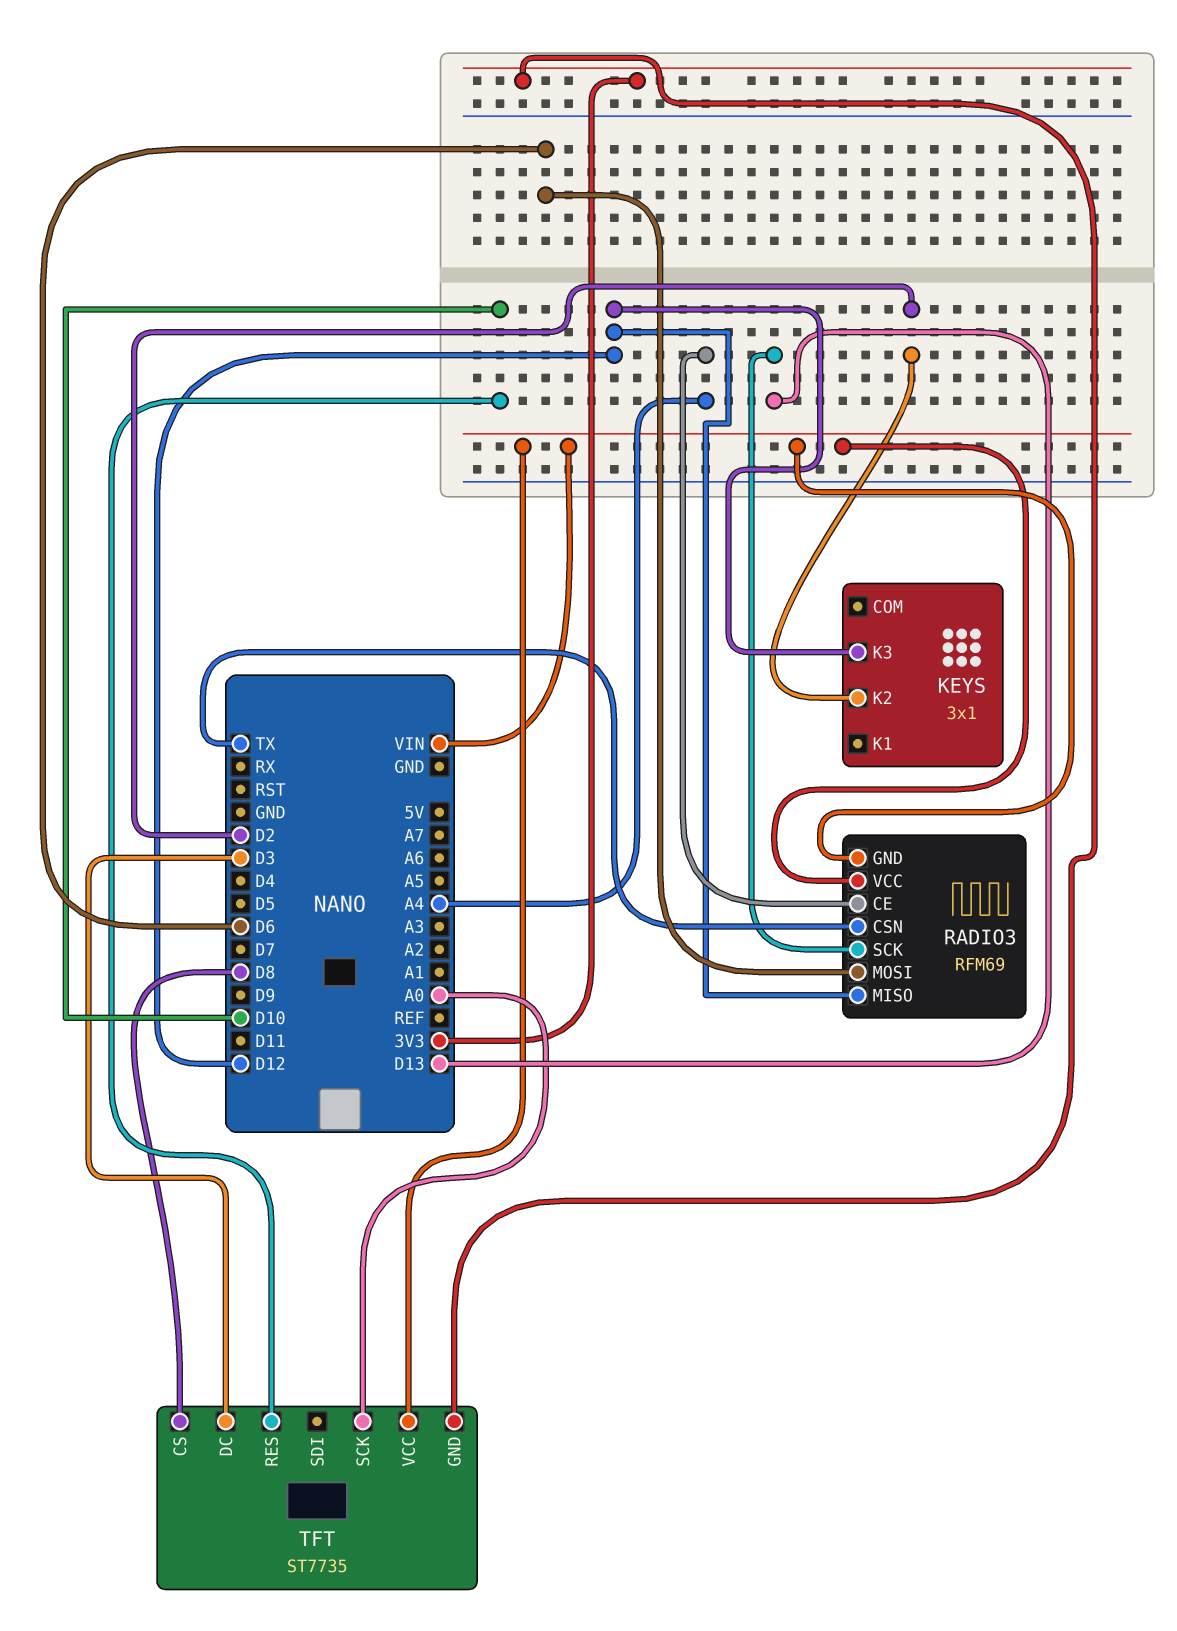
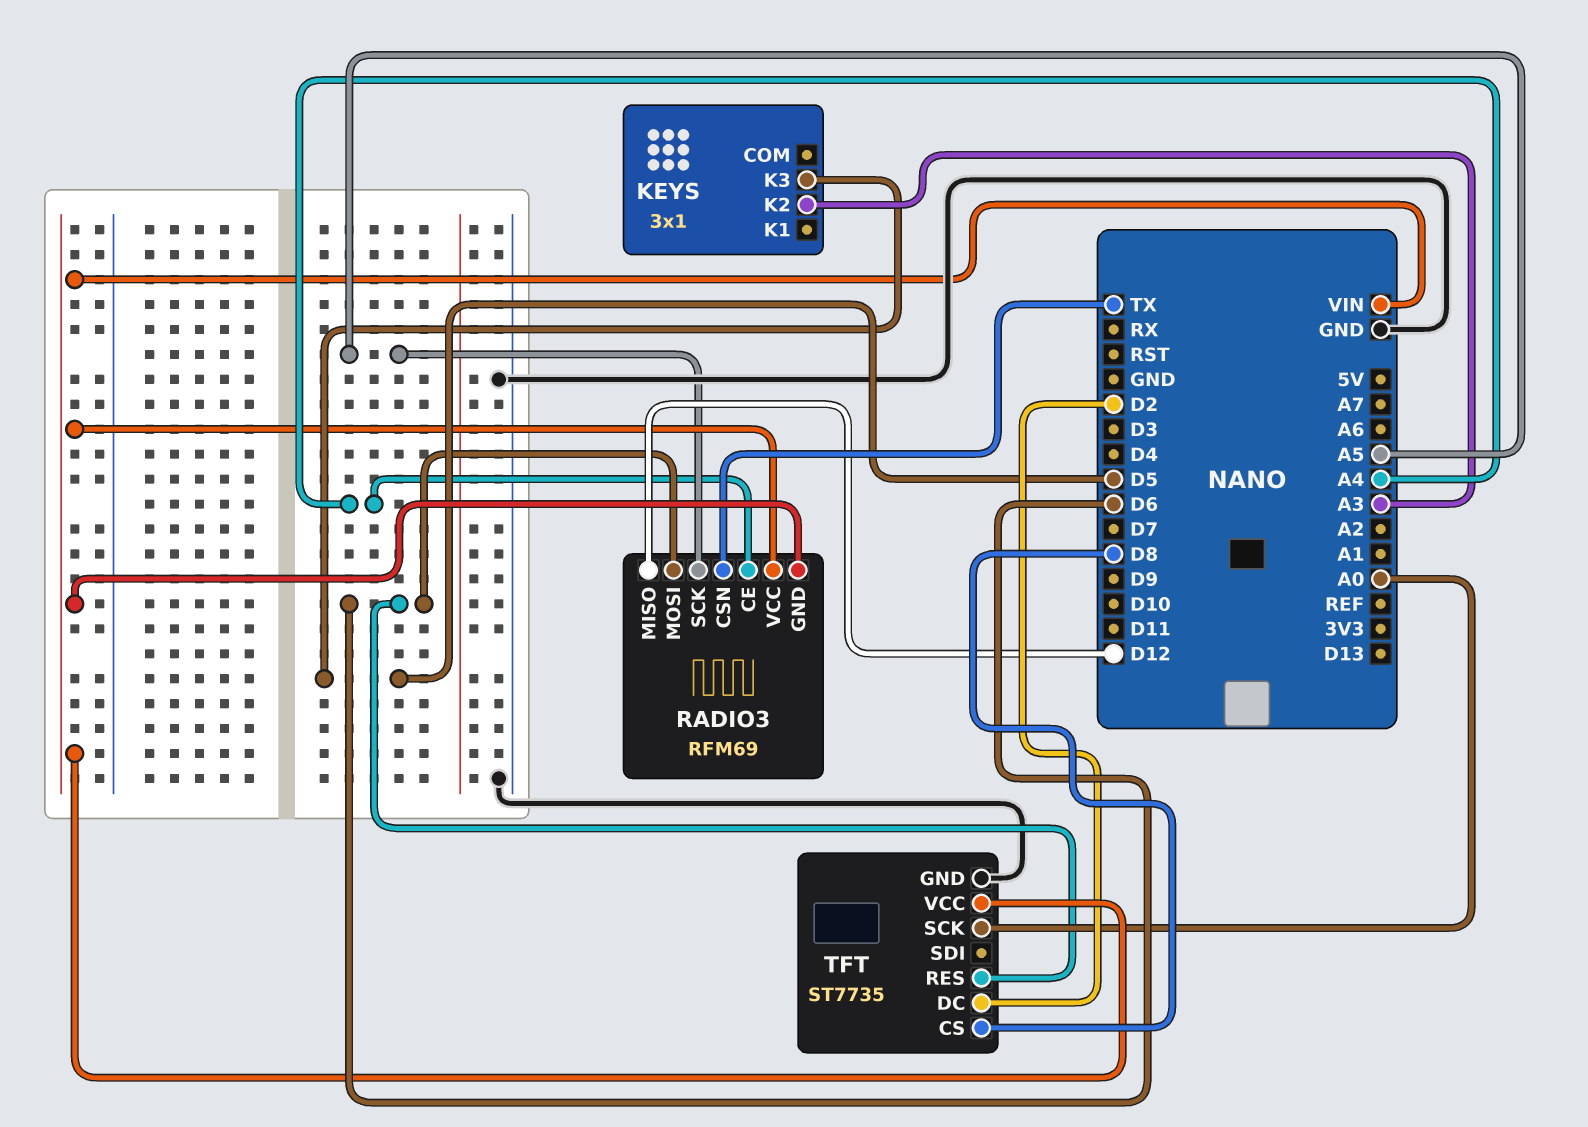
KEYS pin K2: D2 -> A3
KEYS pin K3: D12 -> D5
RADIO3 pin SCK: D13 -> A5
TFT pin DC: D3 -> D2
TFT pin GND: 3V3 -> GND
TFT pin RES: D10 -> D6

